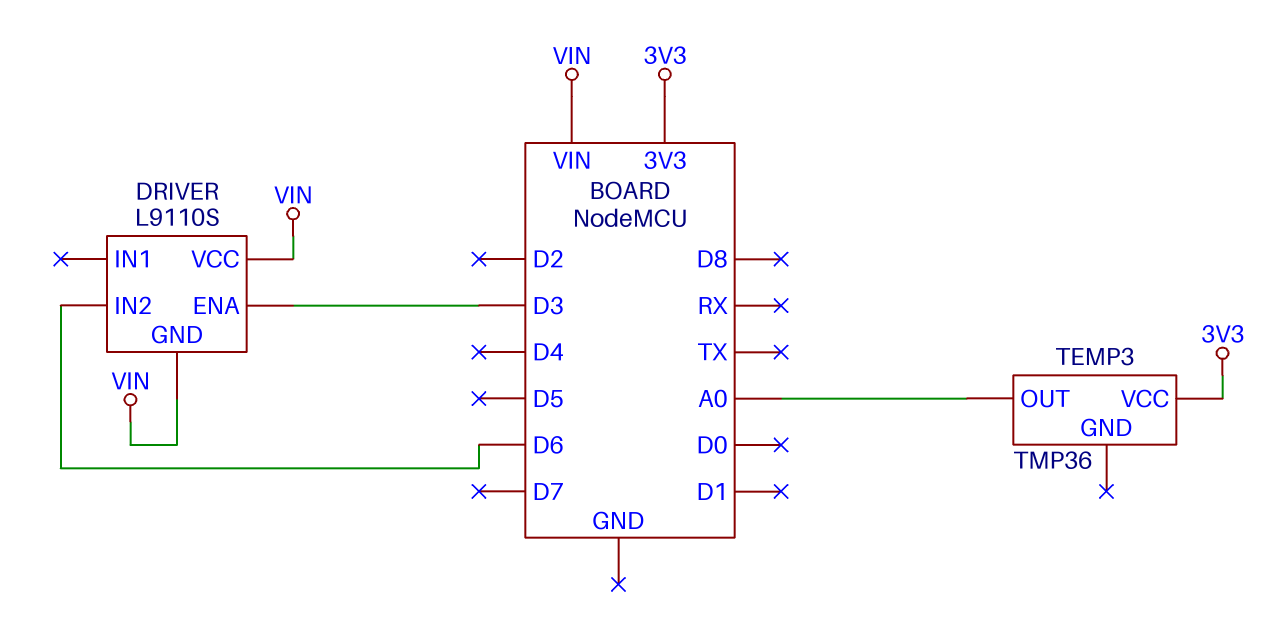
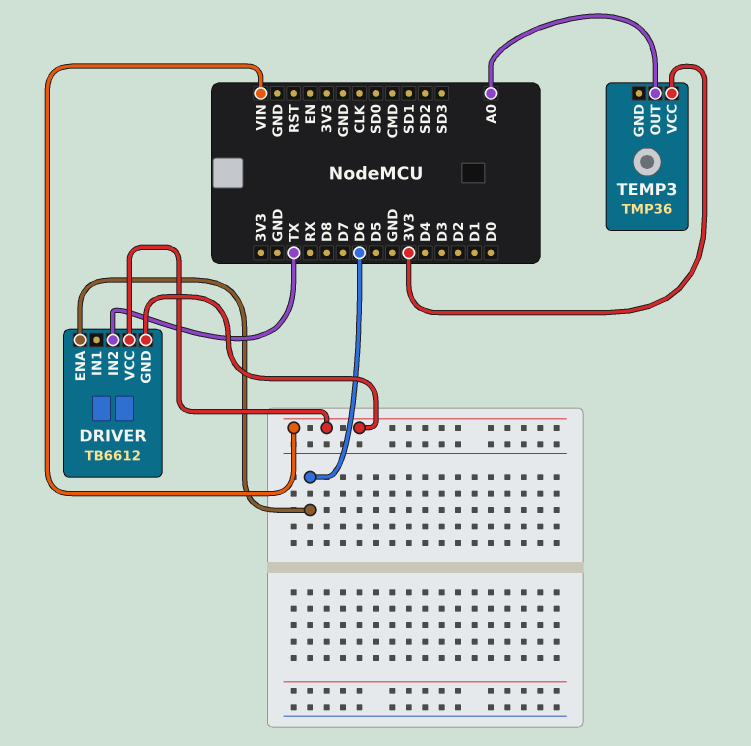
DRIVER: L9110S -> TB6612
DRIVER pin ENA: D3 -> D6
DRIVER pin IN2: D6 -> TX

